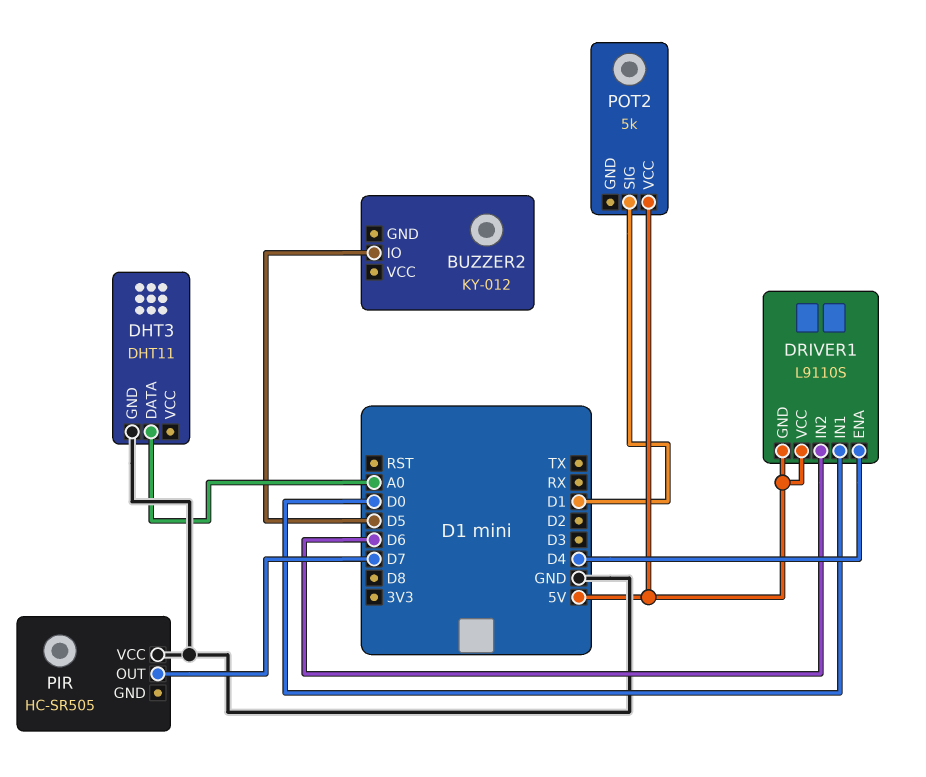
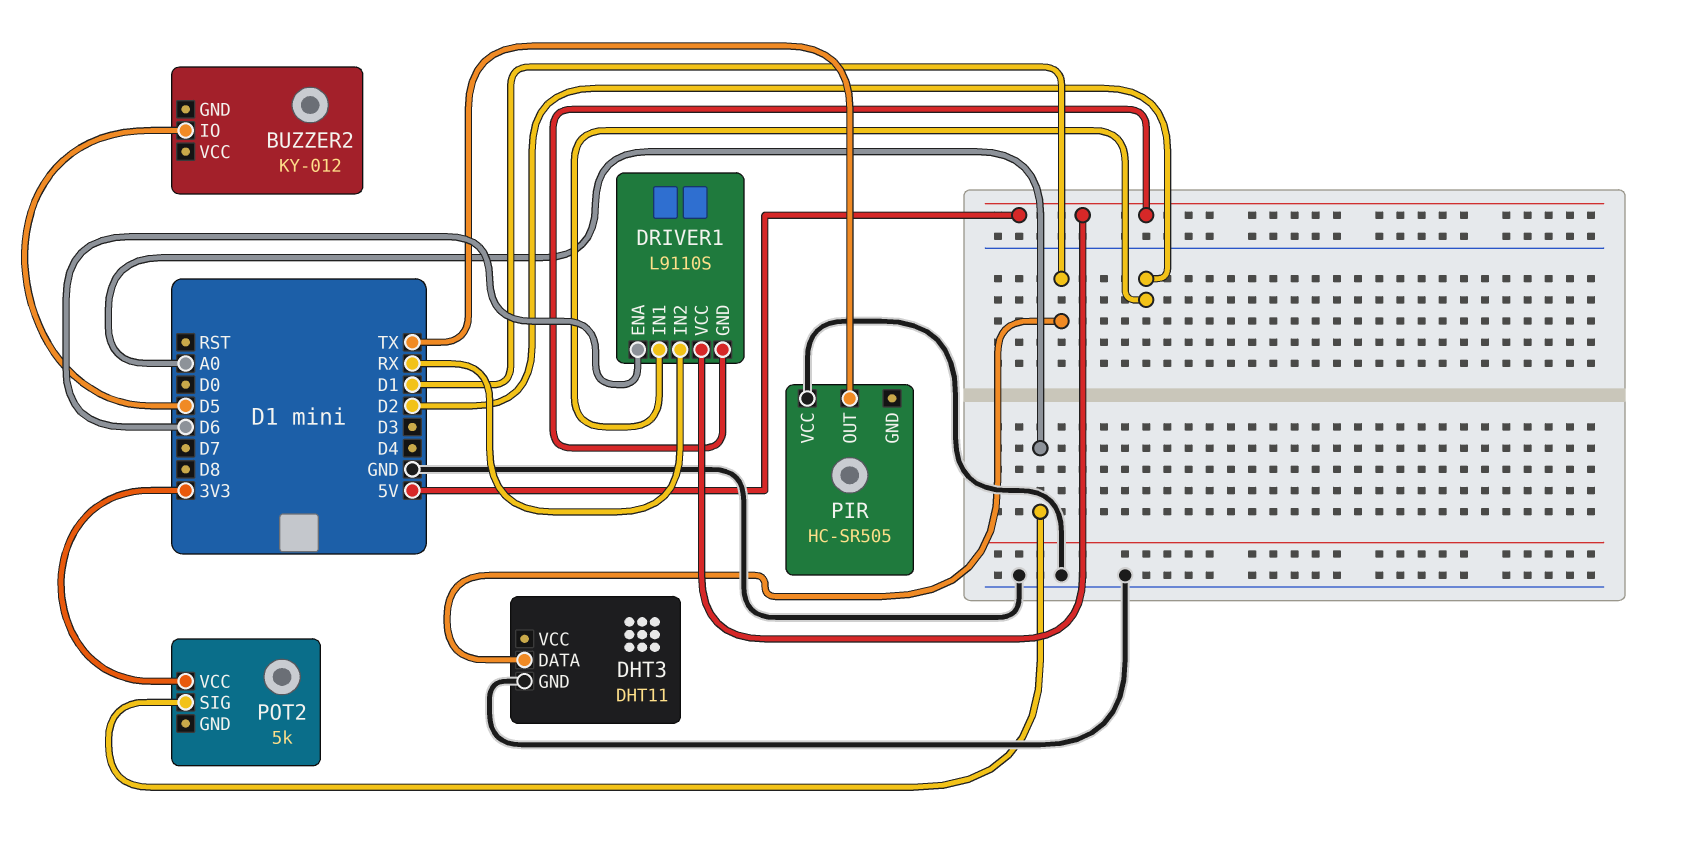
DHT3 pin DATA: A0 -> D1
DRIVER1 pin ENA: D4 -> D6
DRIVER1 pin IN1: D0 -> D2
DRIVER1 pin IN2: D6 -> RX
PIR pin OUT: D7 -> TX
POT2 pin SIG: D1 -> A0
POT2 pin VCC: 5V -> 3V3

